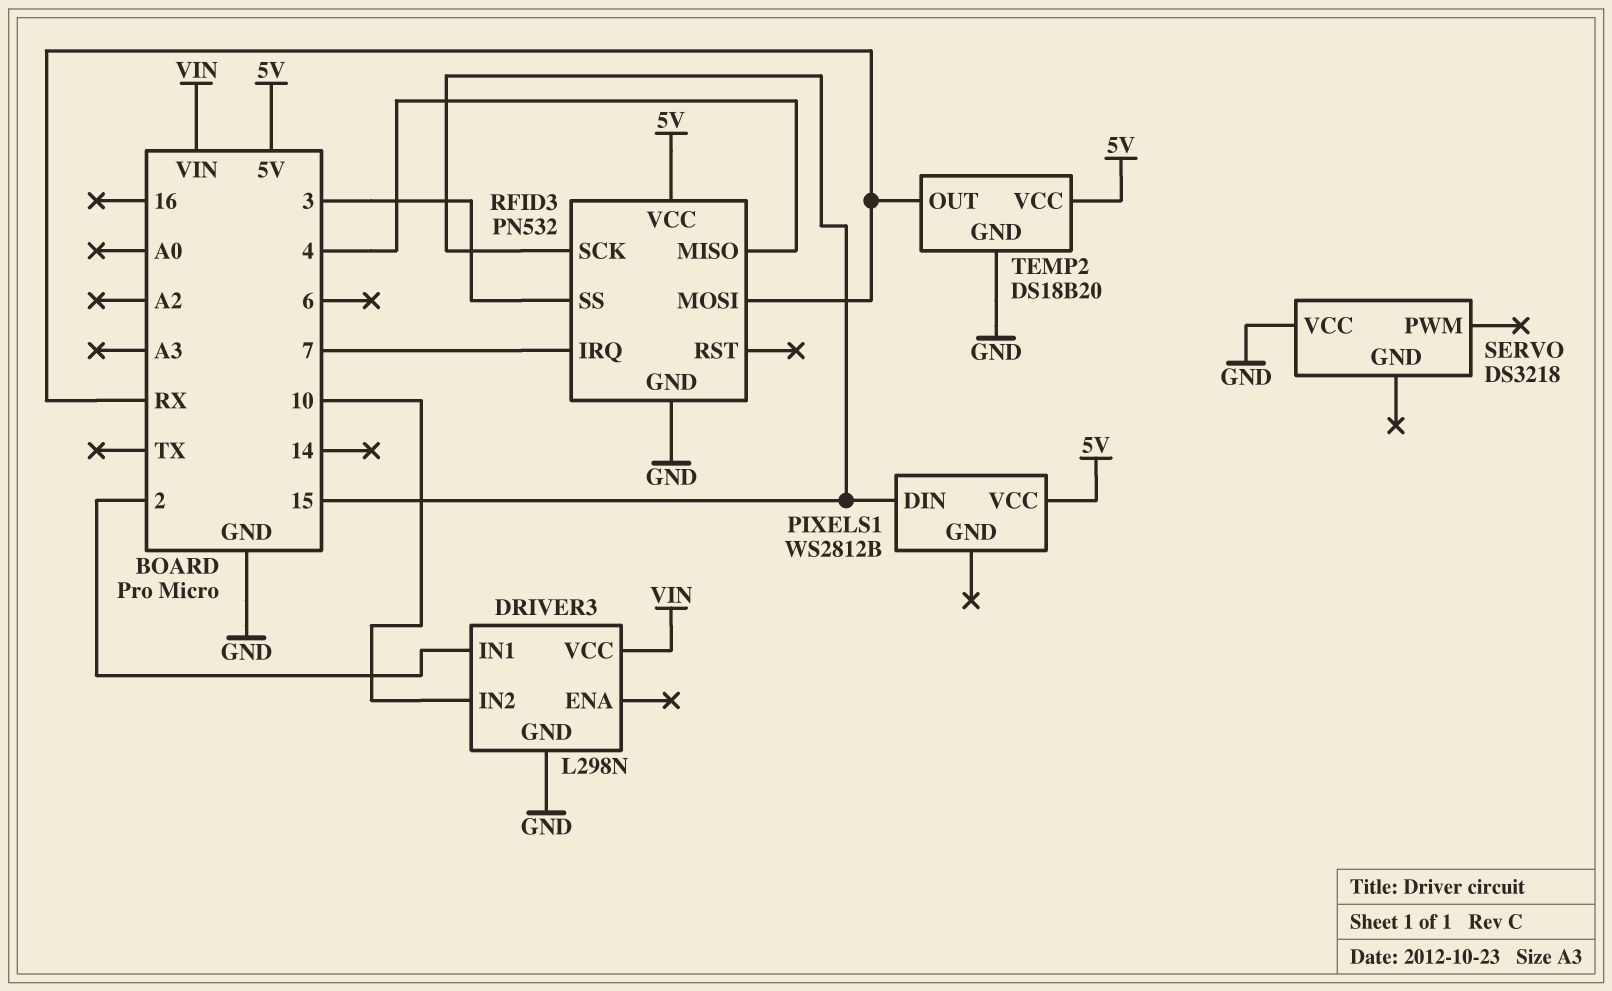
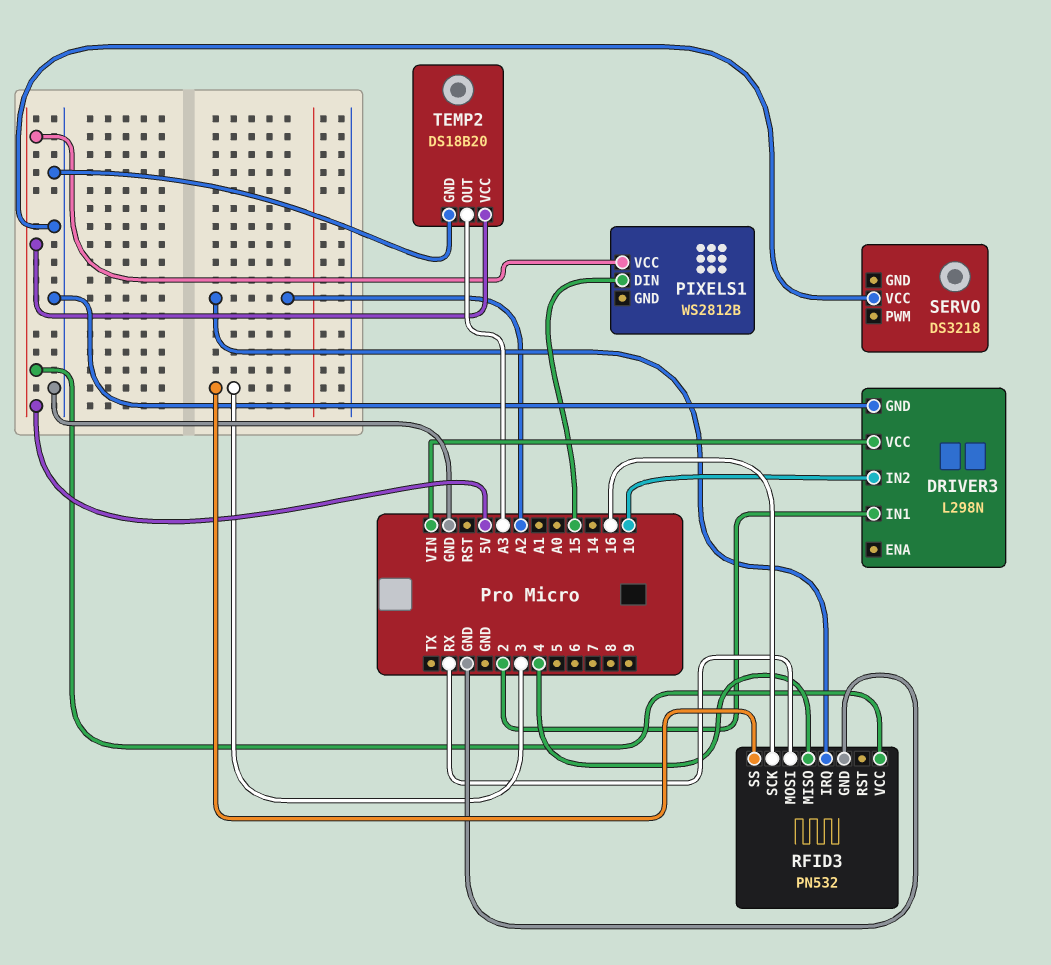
RFID3 pin IRQ: 7 -> A2
RFID3 pin SCK: 15 -> 16
TEMP2 pin OUT: RX -> A3

